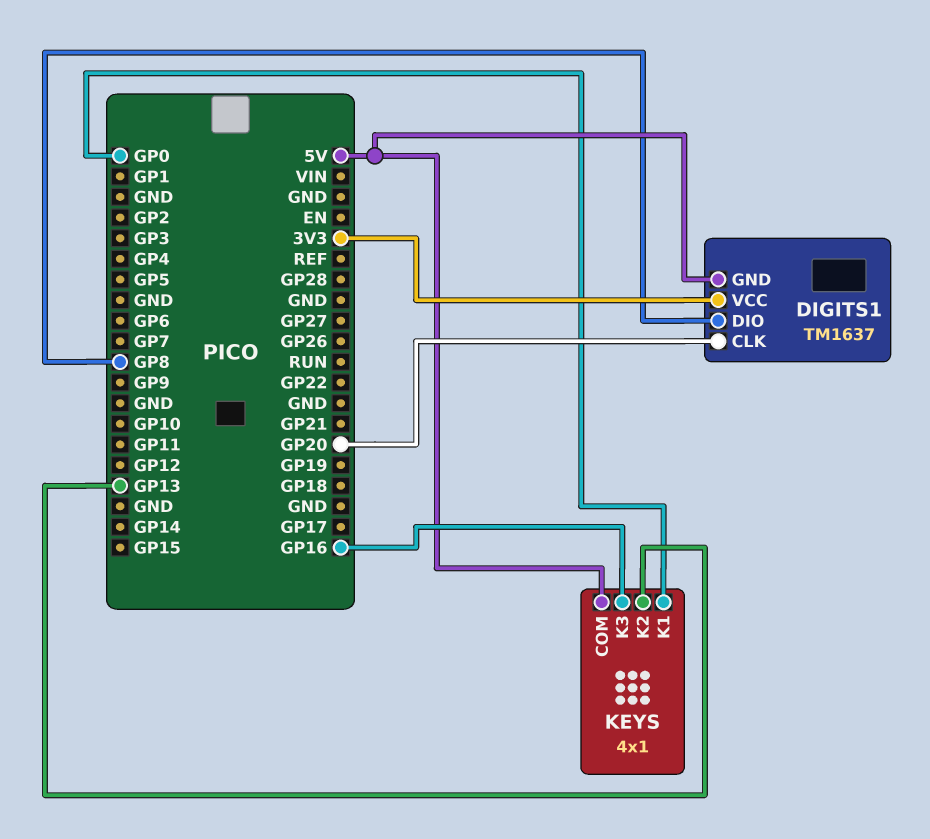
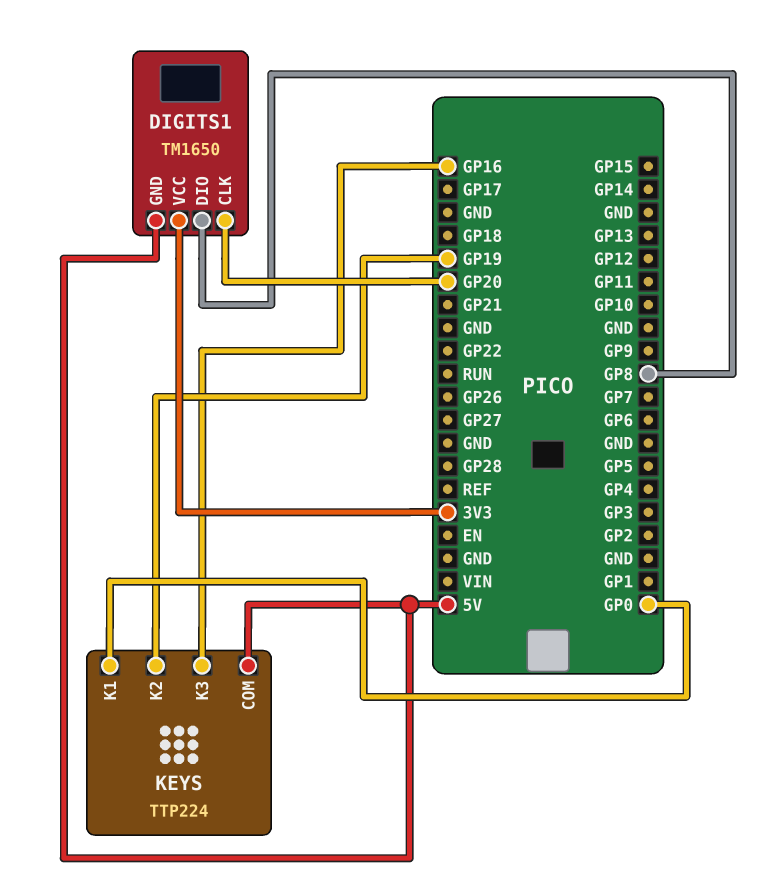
DIGITS1: TM1637 -> TM1650
KEYS: 4x1 -> TTP224
KEYS pin K2: GP13 -> GP19

